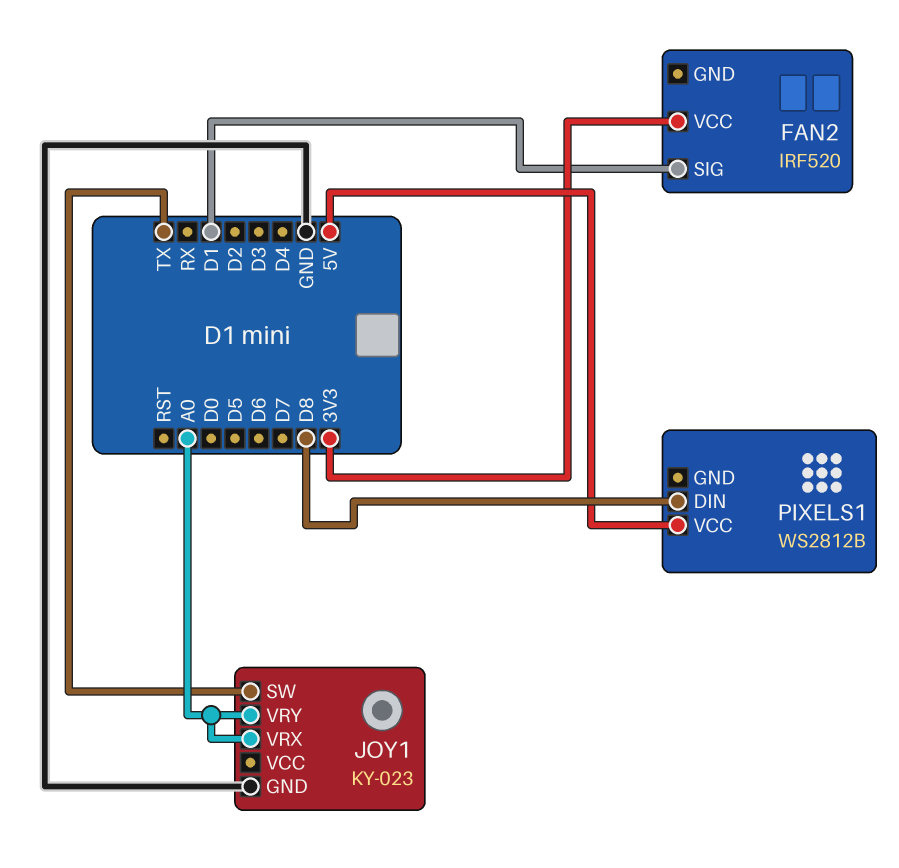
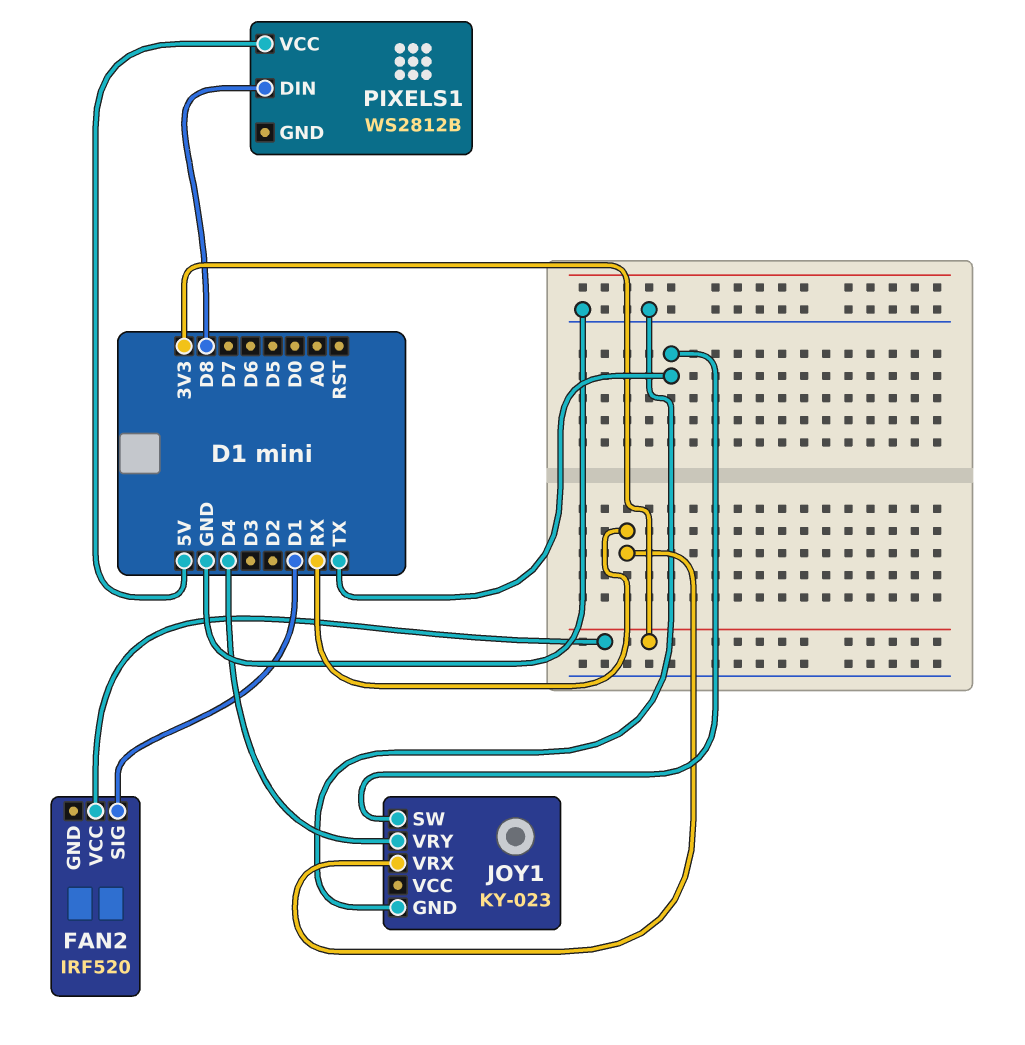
JOY1 pin VRX: A0 -> RX
JOY1 pin VRY: A0 -> D4

